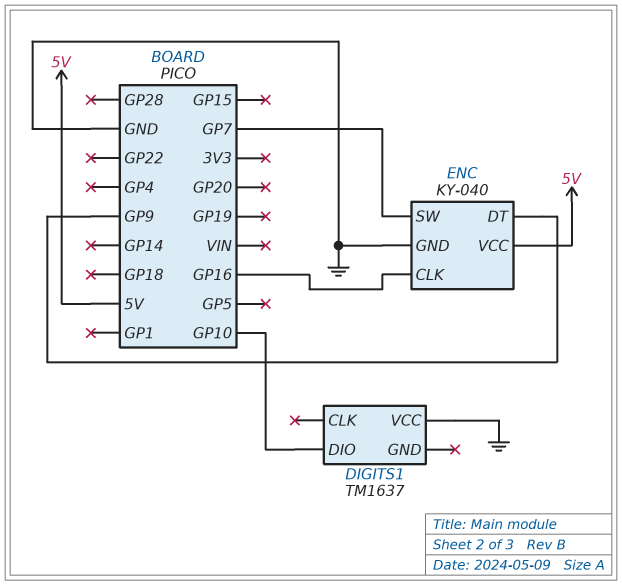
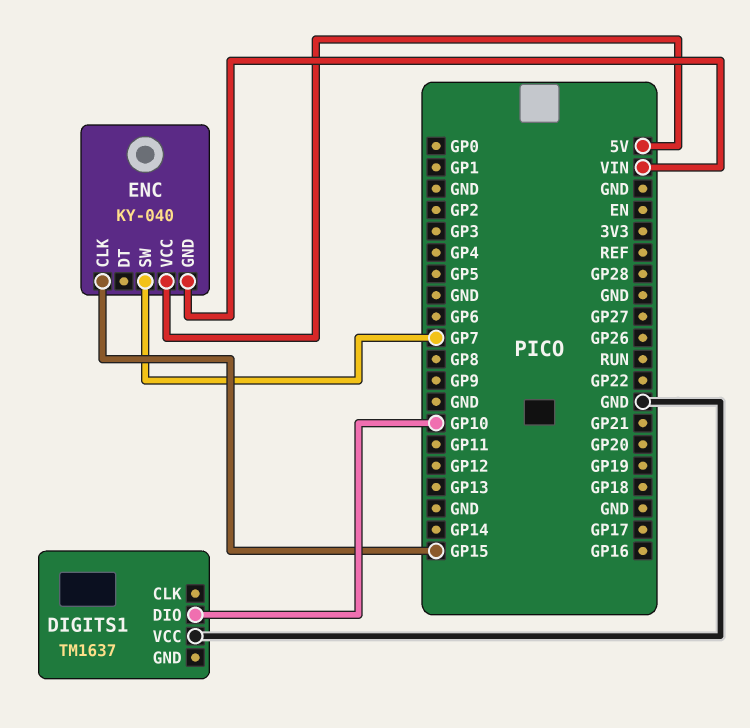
ENC pin CLK: GP16 -> GP15
ENC pin DT: GP9 -> none
ENC pin GND: GND -> VIN

